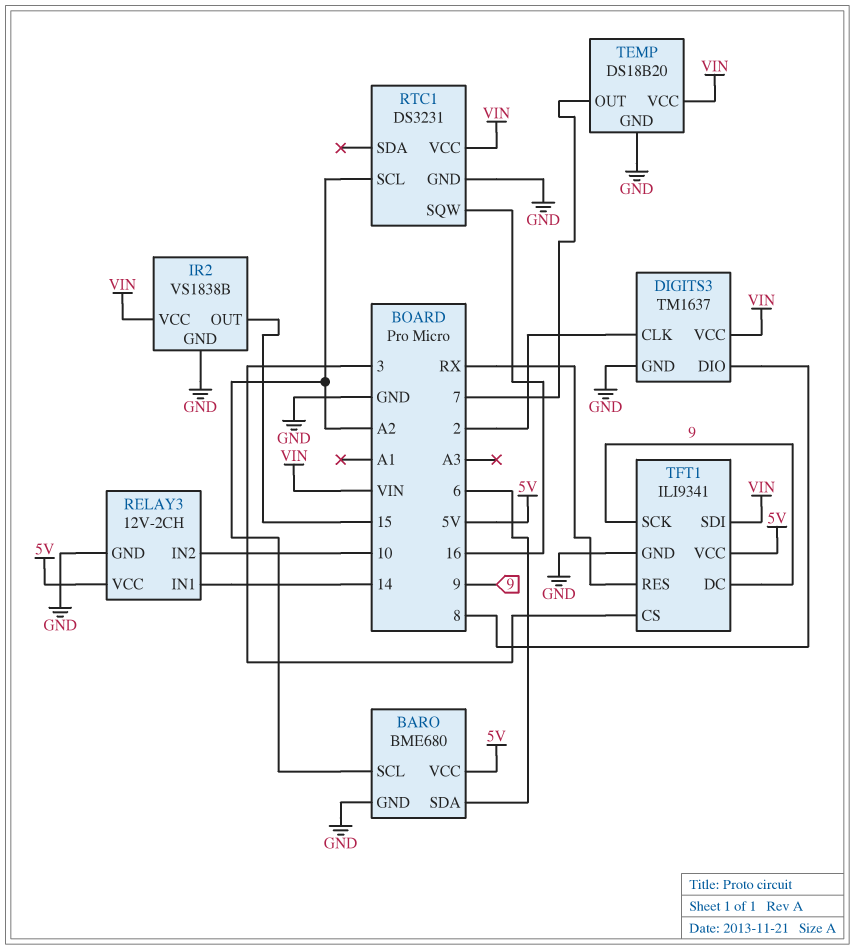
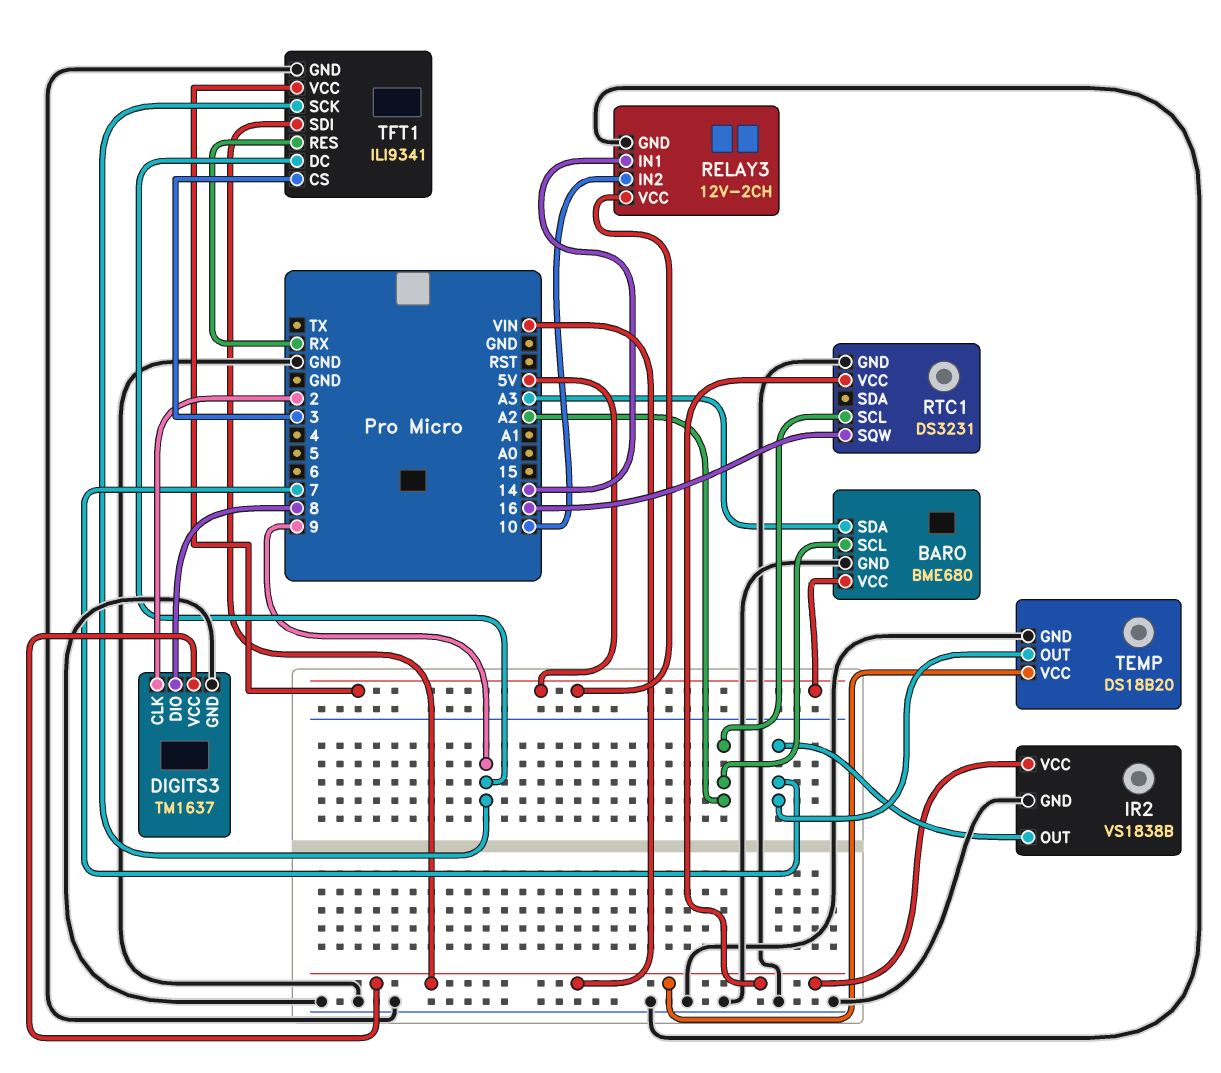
BARO pin SDA: 6 -> A3
IR2 pin OUT: 15 -> 7

